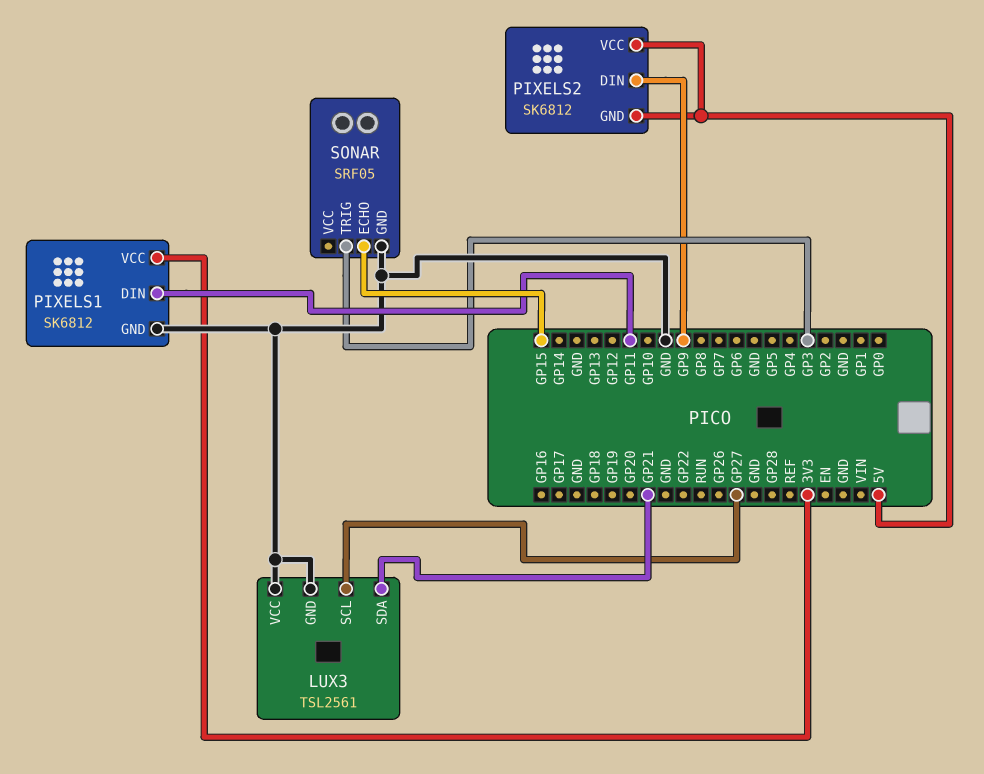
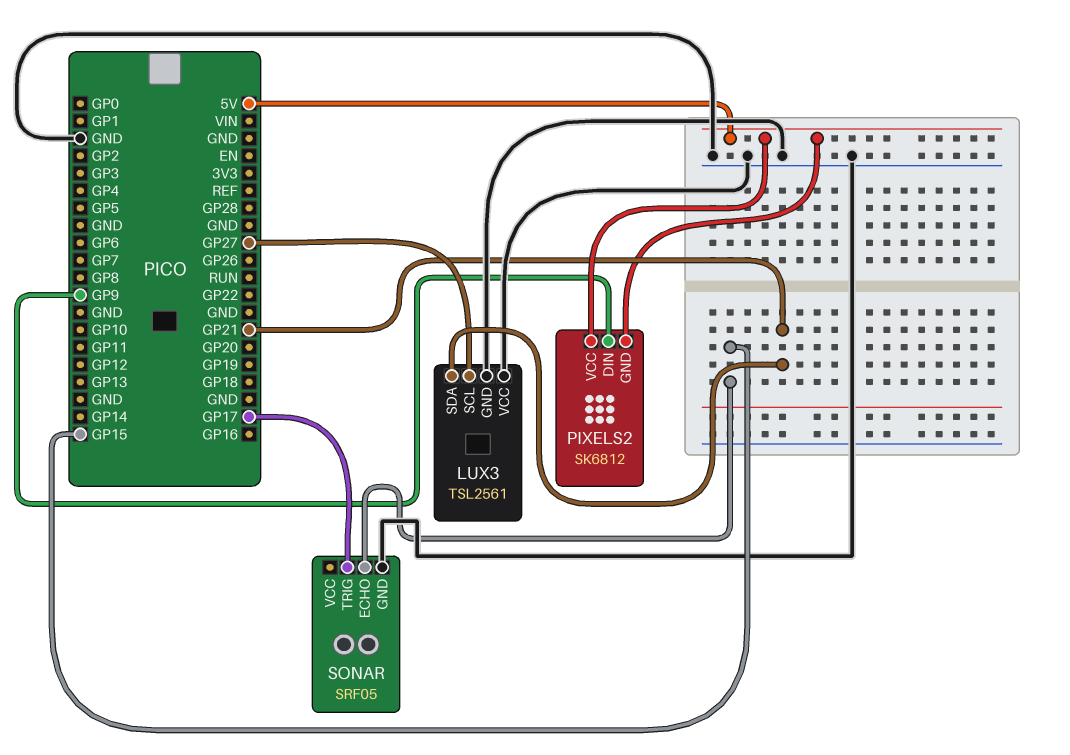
PIXELS1: SK6812 -> none
PIXELS1 pin DIN: GP11 -> none
PIXELS1 pin GND: GND -> none
PIXELS1 pin VCC: 3V3 -> none
SONAR pin TRIG: GP3 -> GP17

